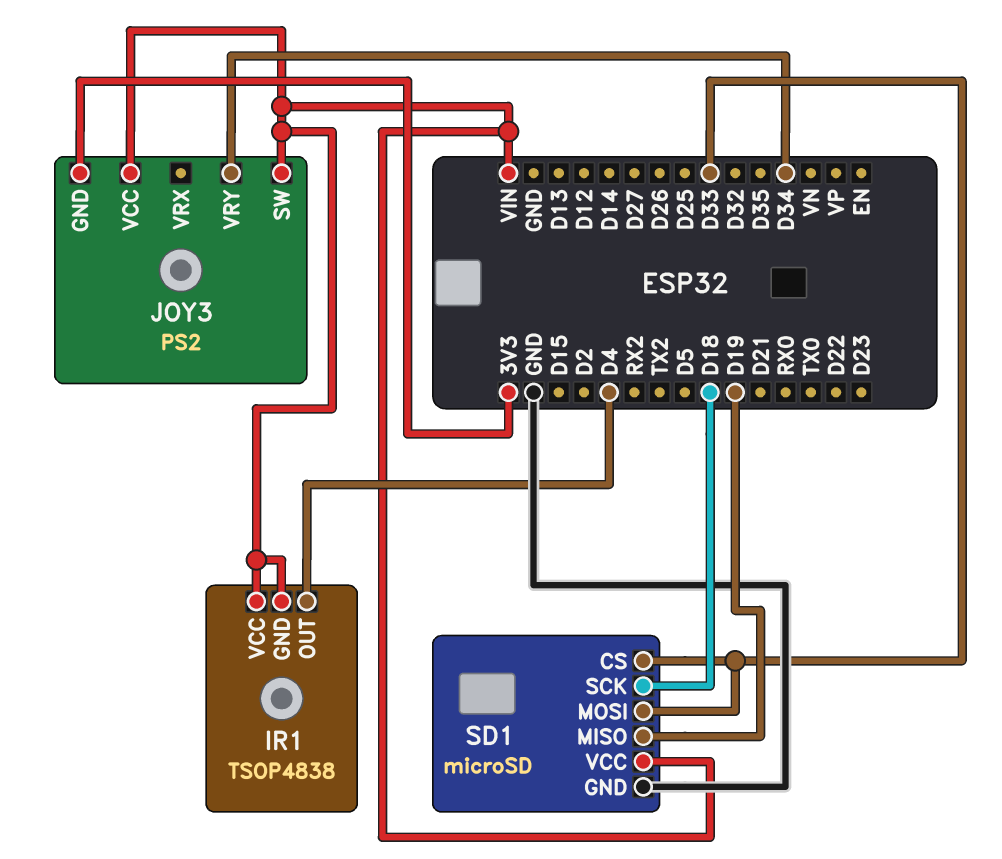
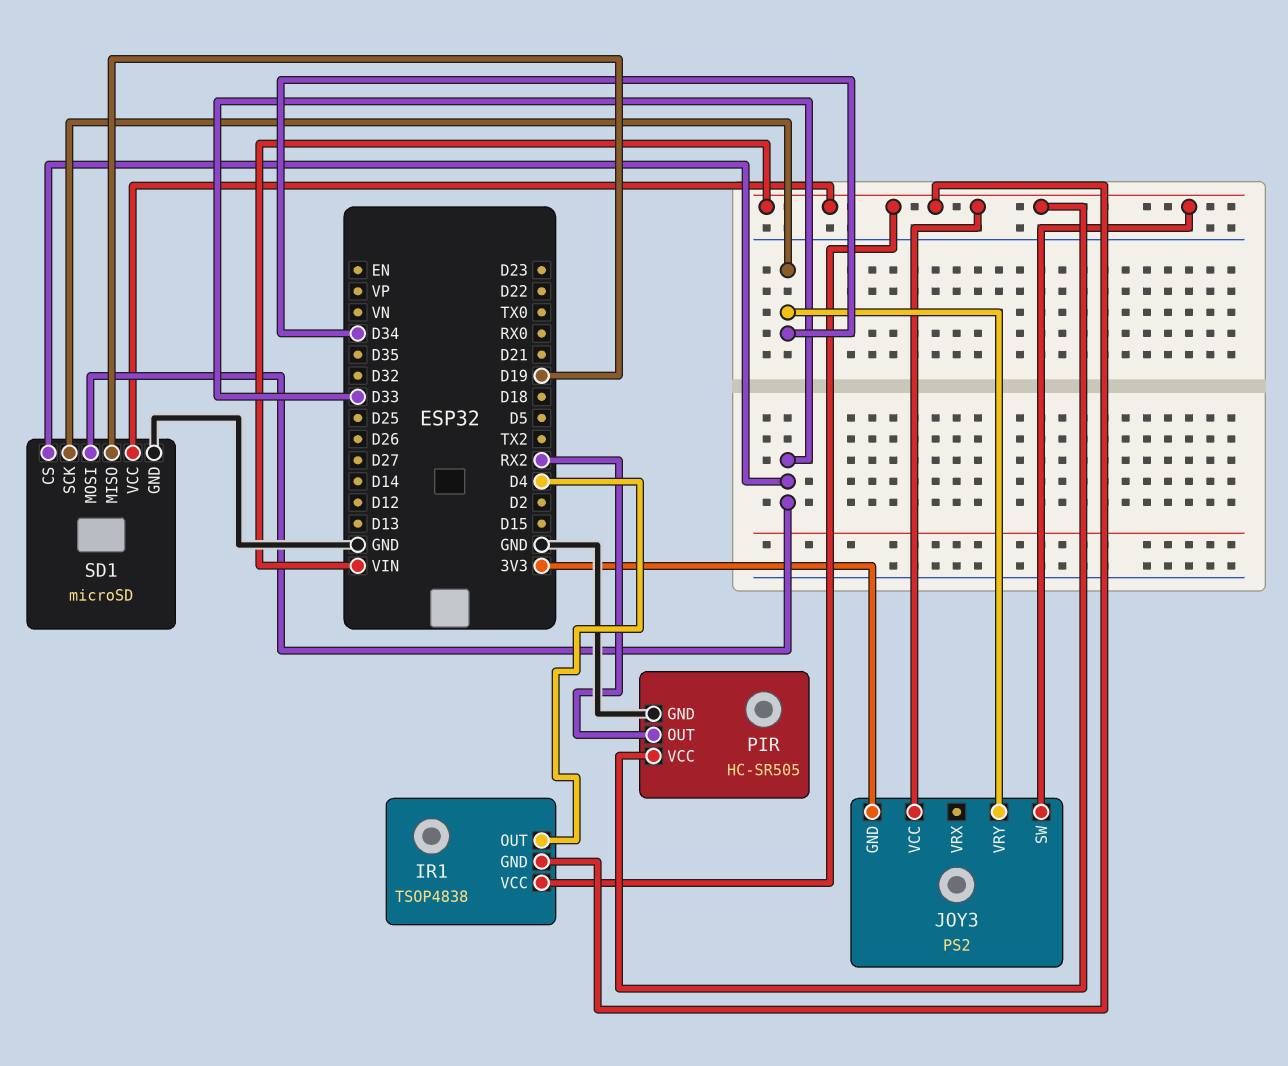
PIR: none -> HC-SR505
PIR pin GND: none -> GND
PIR pin OUT: none -> RX2
PIR pin VCC: none -> VIN
SD1 pin SCK: D18 -> D34

